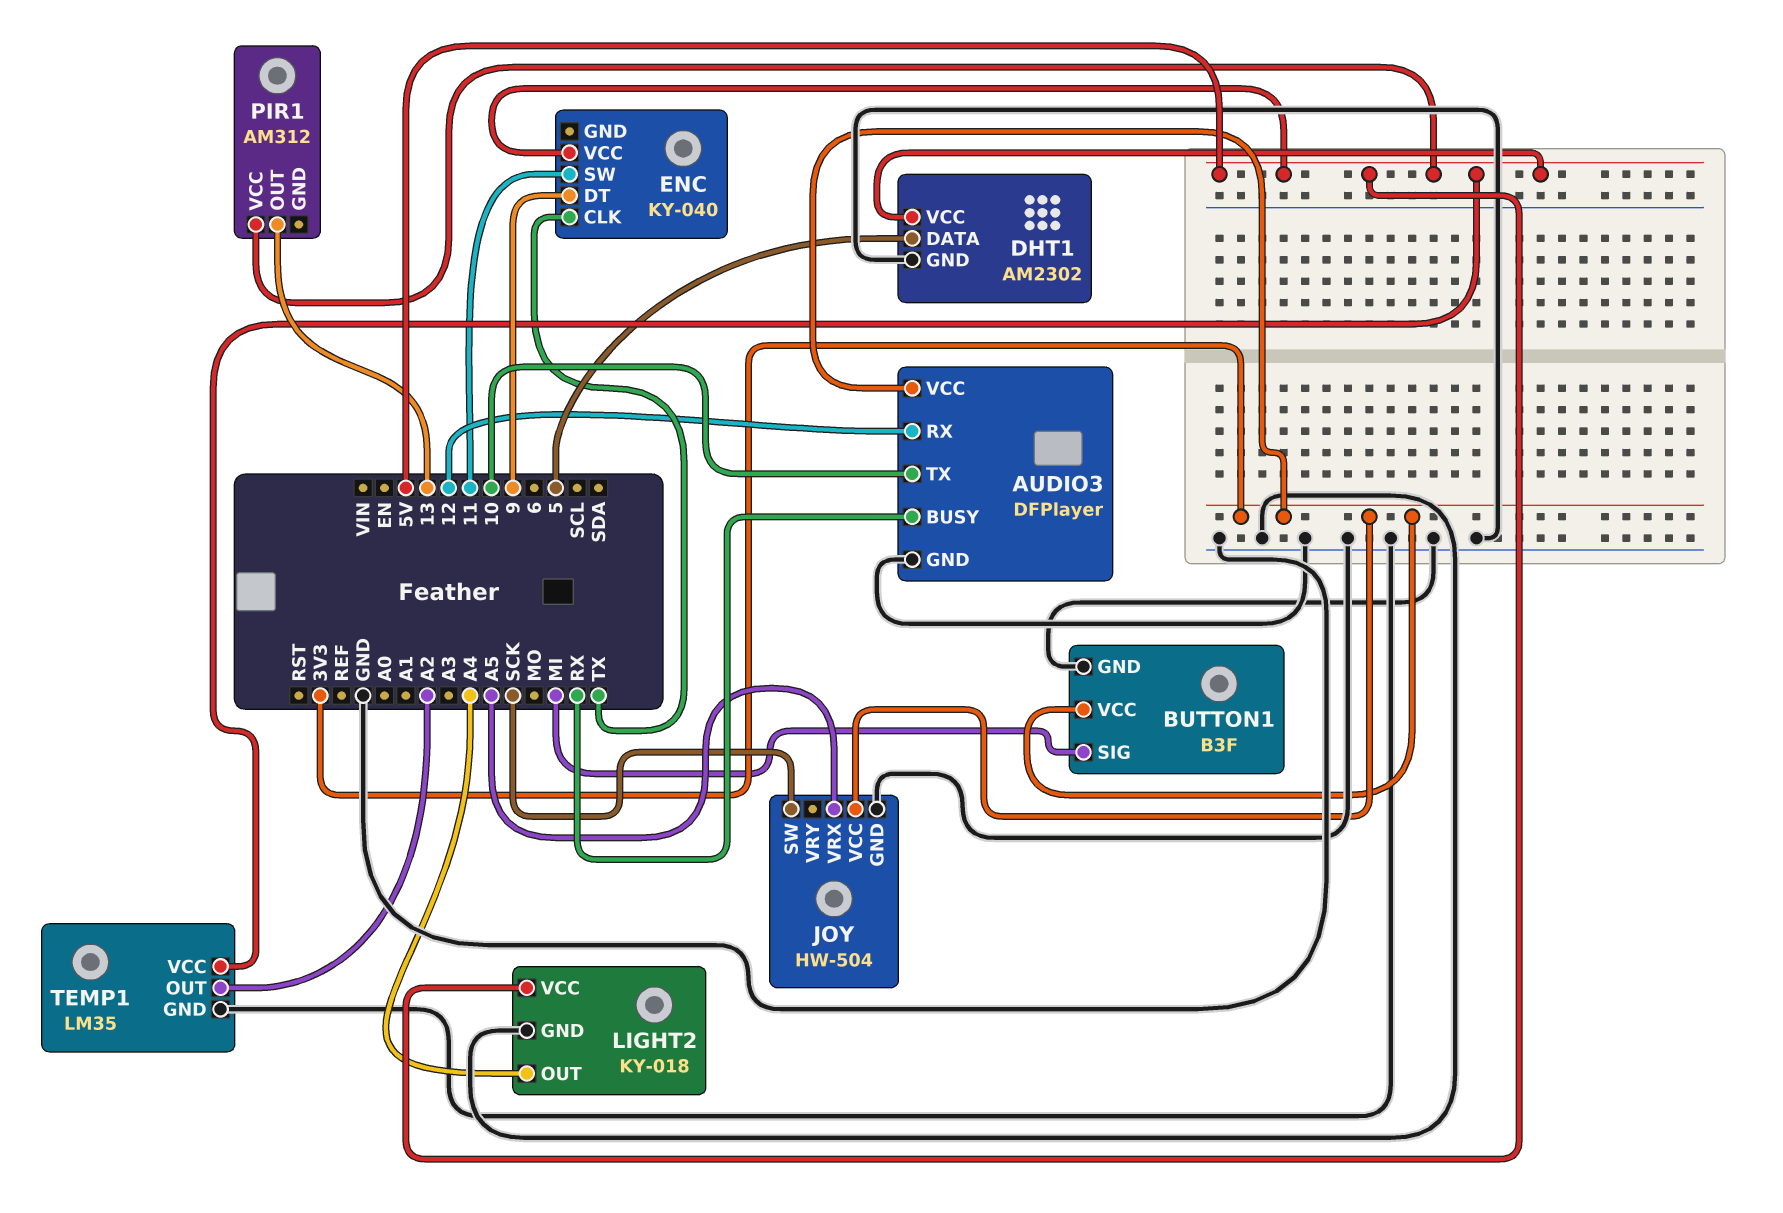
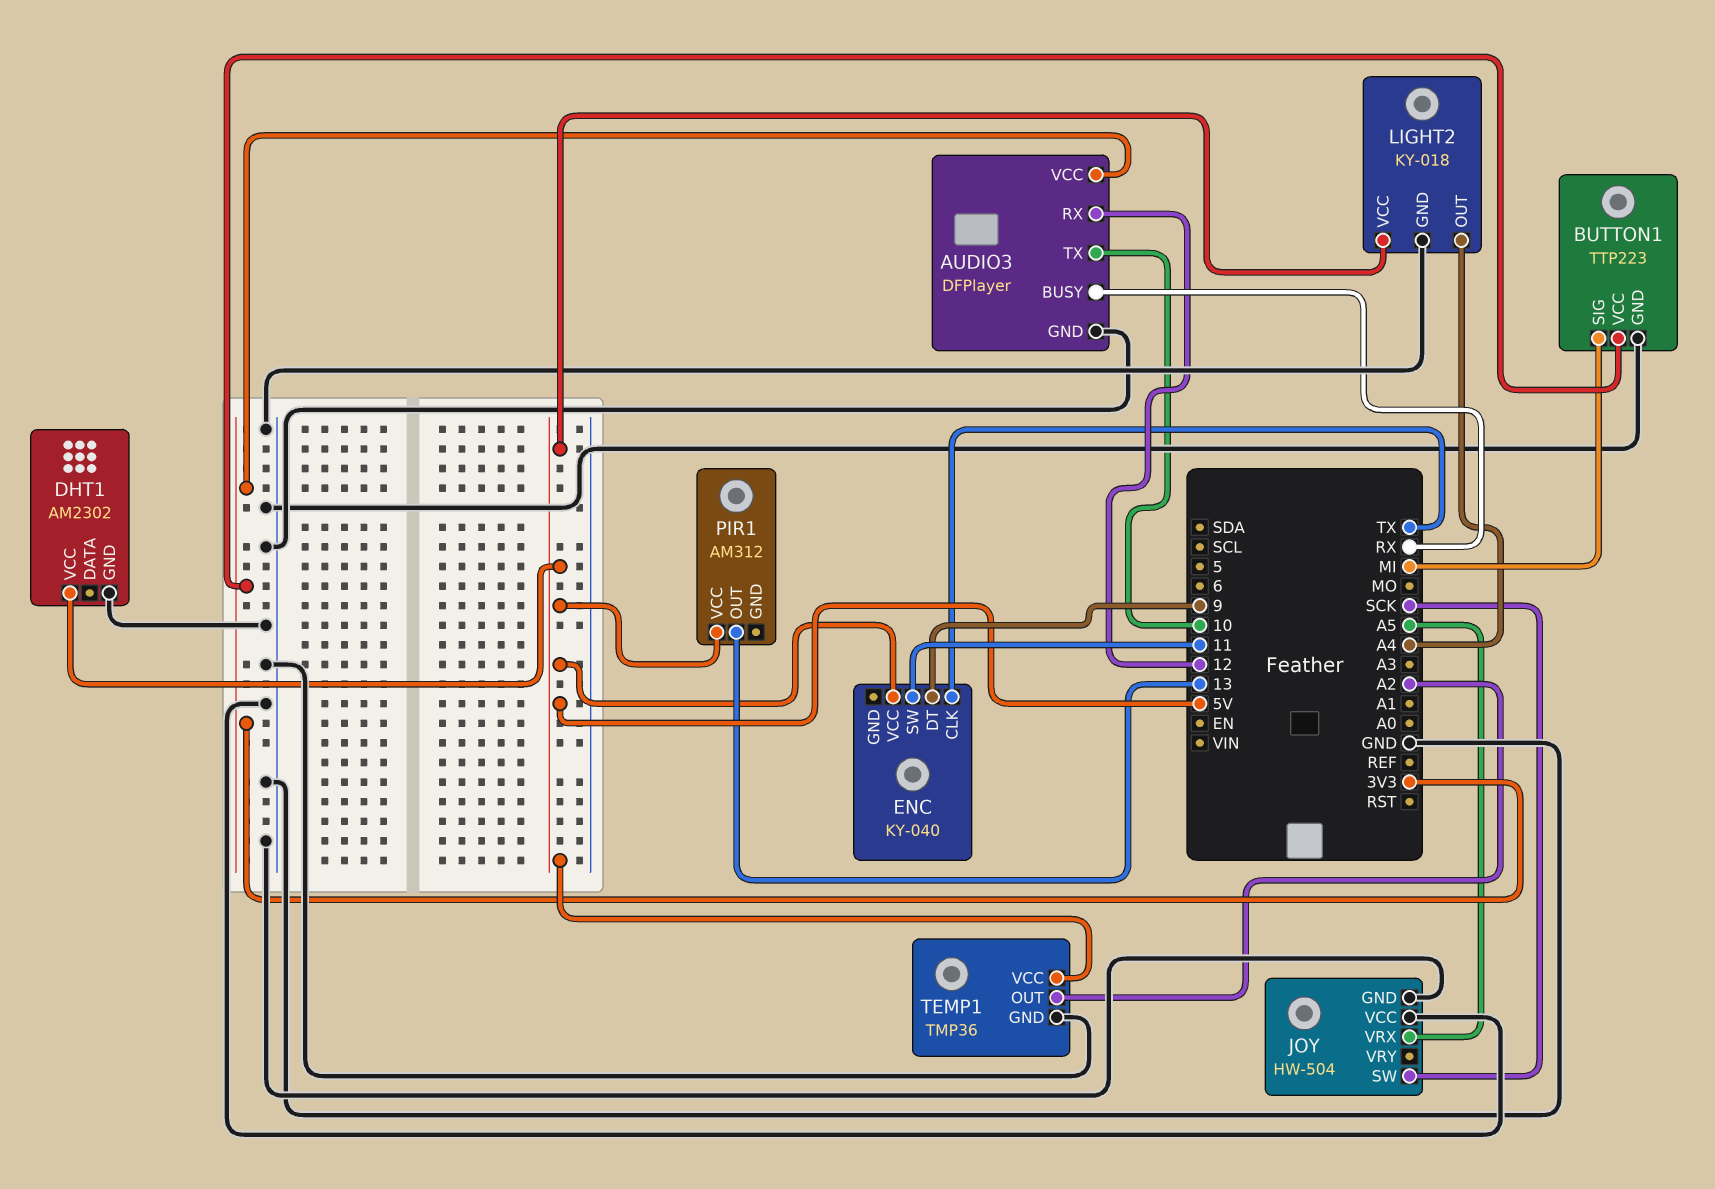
BUTTON1: B3F -> TTP223
DHT1 pin DATA: 5 -> none
JOY pin VCC: 3V3 -> GND
TEMP1: LM35 -> TMP36

